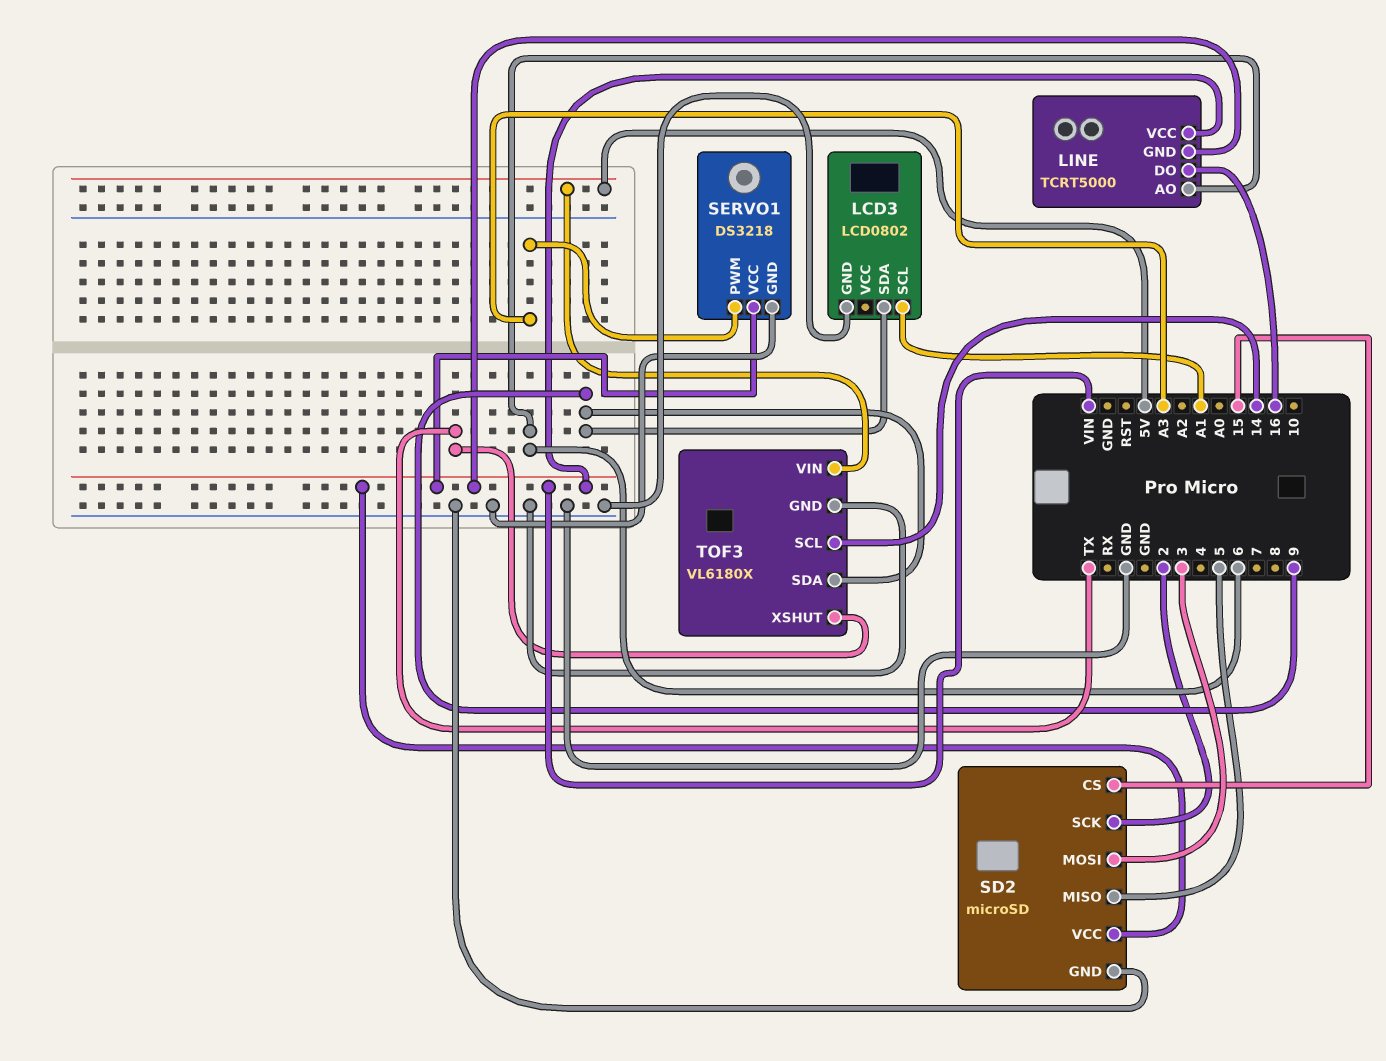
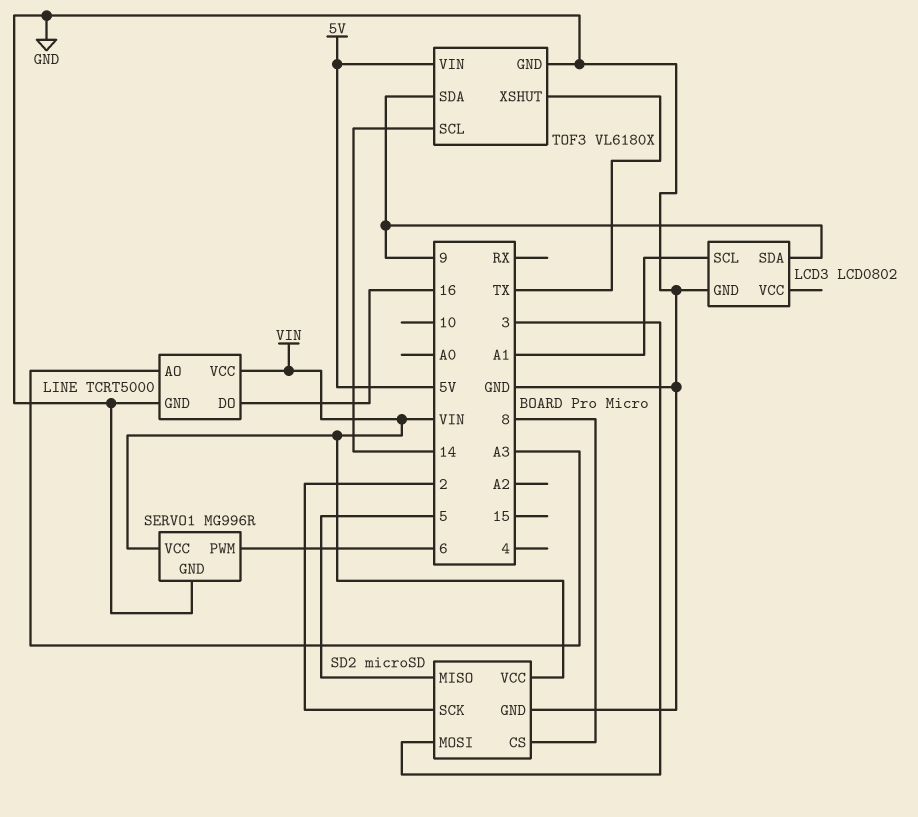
LINE pin AO: 6 -> A3
LINE pin GND: VIN -> GND
SD2 pin CS: 15 -> 8
SERVO1: DS3218 -> MG996R
SERVO1 pin PWM: A3 -> 6

